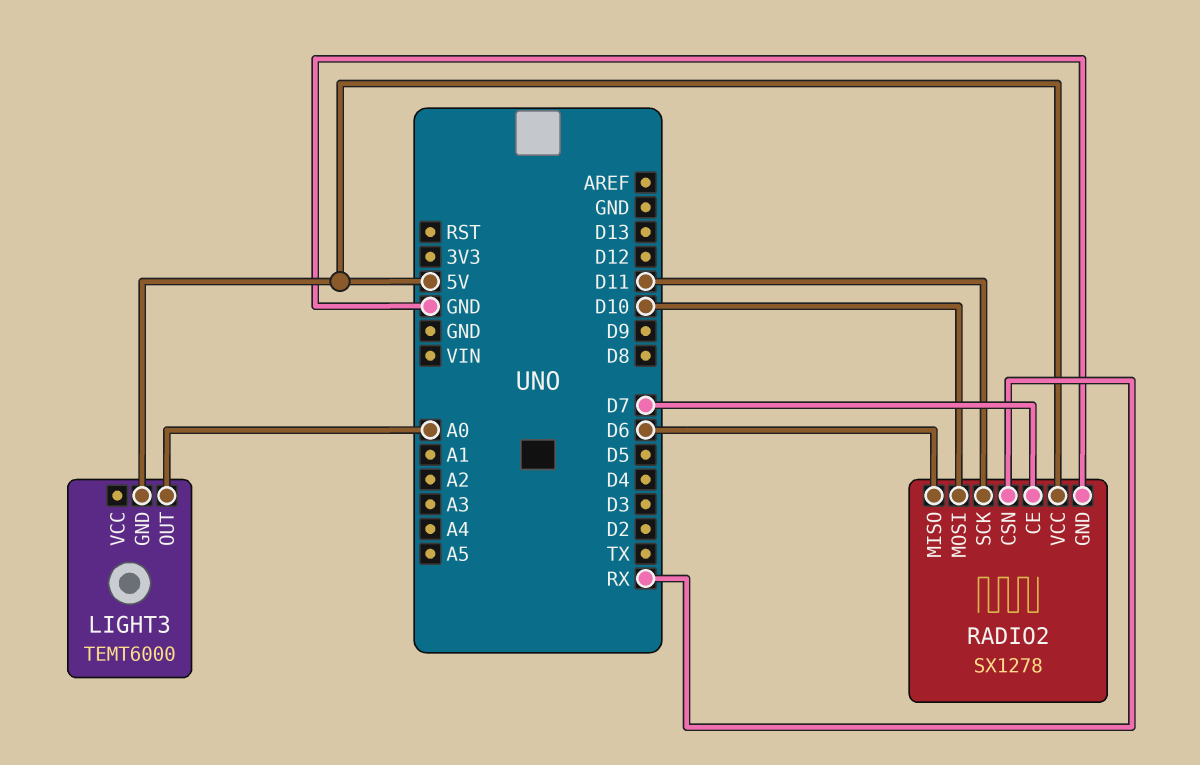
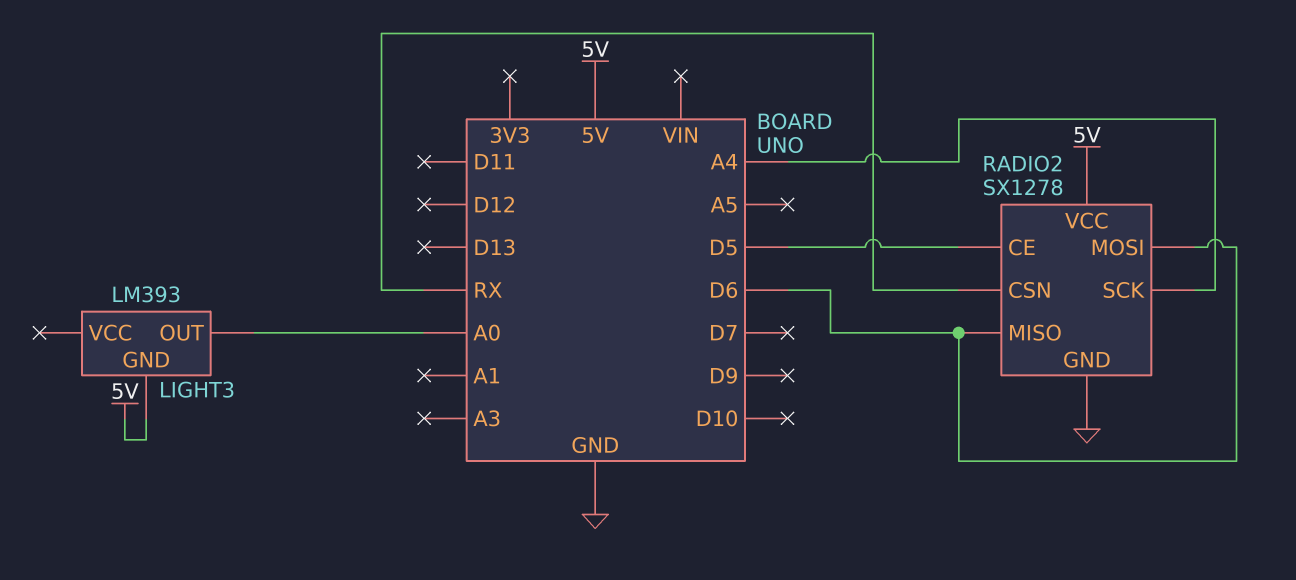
LIGHT3: TEMT6000 -> LM393
RADIO2 pin CE: D7 -> D5
RADIO2 pin MOSI: D10 -> D6
RADIO2 pin SCK: D11 -> A4

